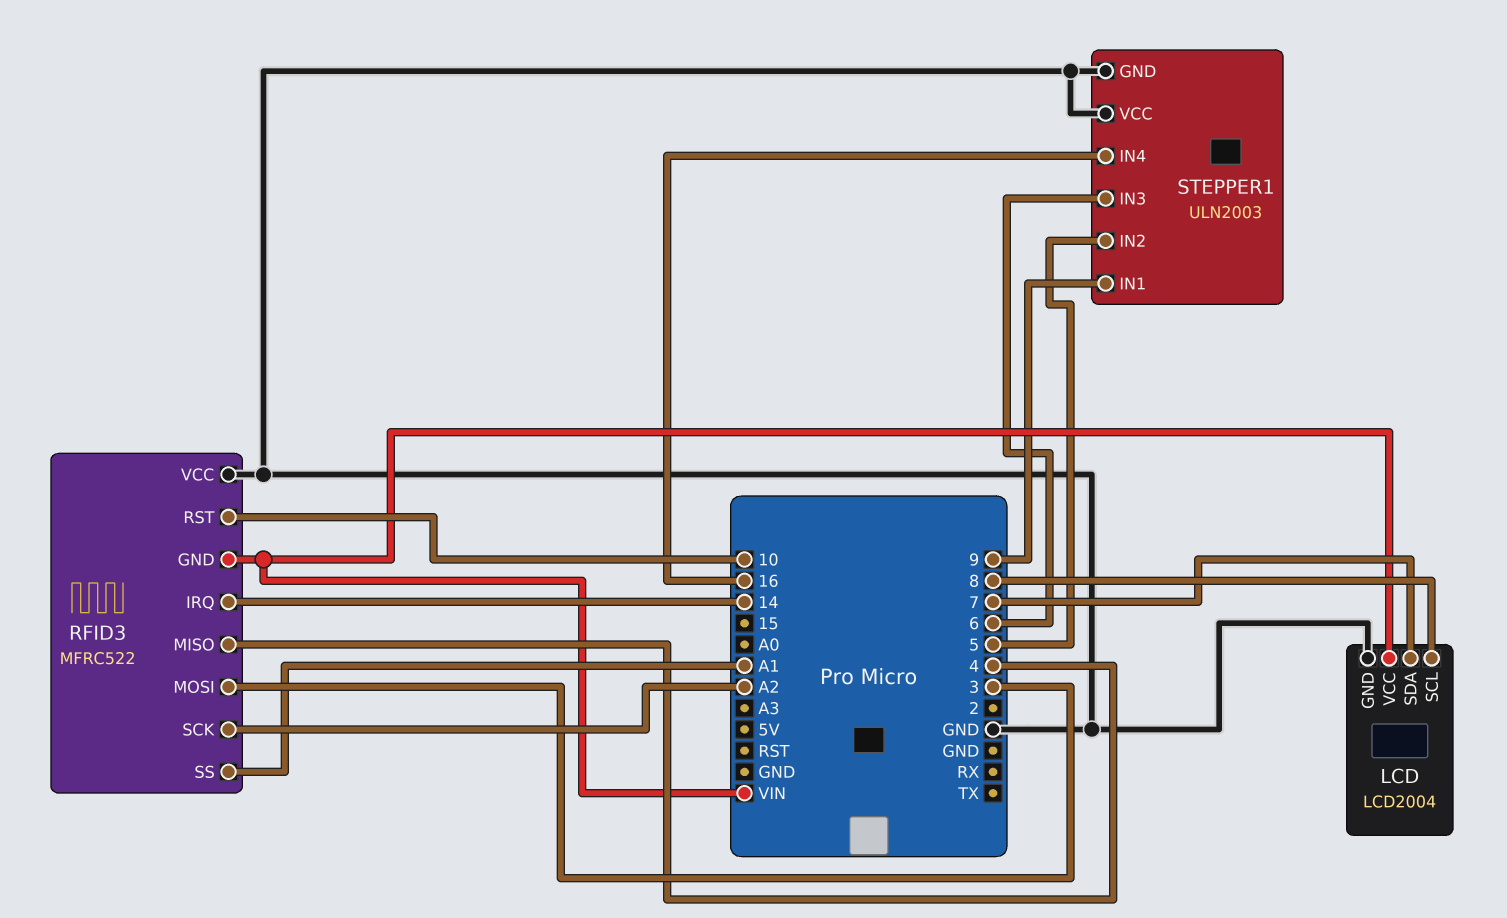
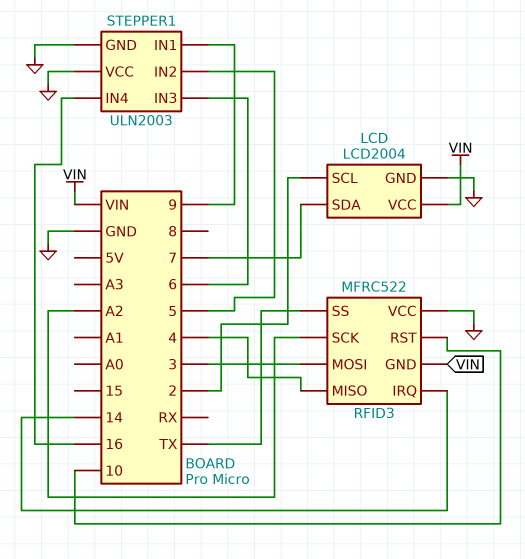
LCD pin SCL: 8 -> 2
RFID3 pin SS: A1 -> TX

